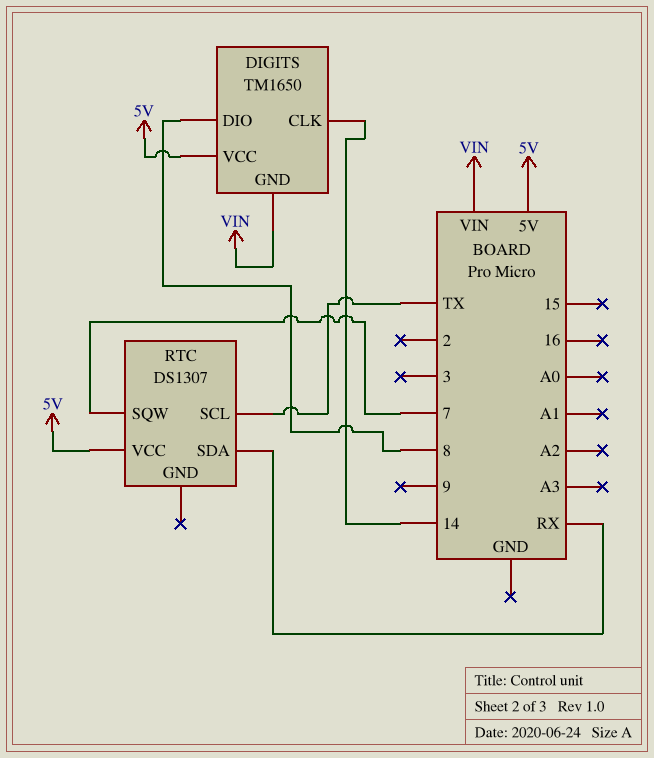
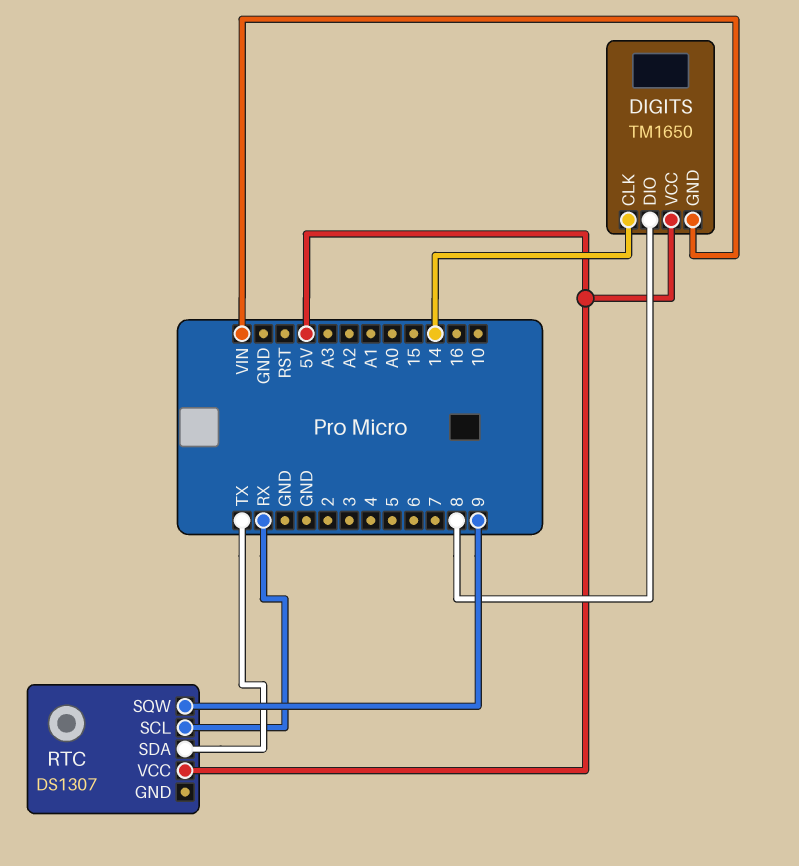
RTC pin SCL: TX -> RX
RTC pin SDA: RX -> TX
RTC pin SQW: 7 -> 9

